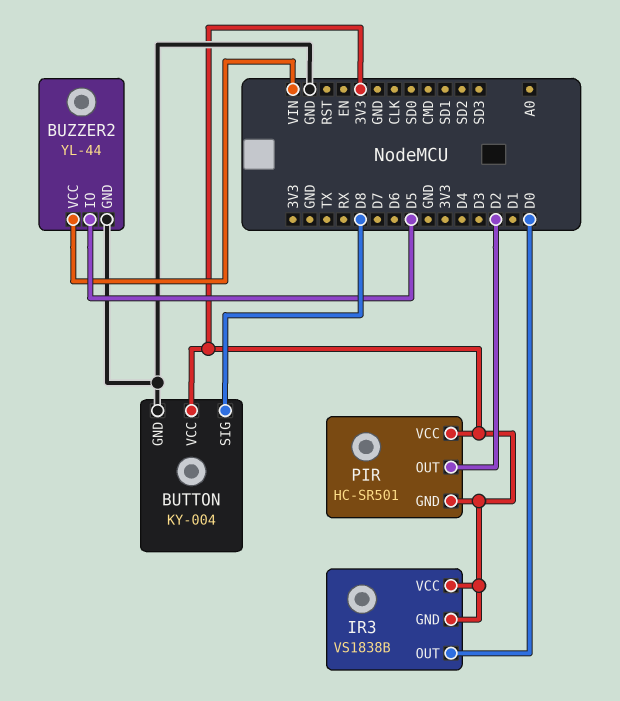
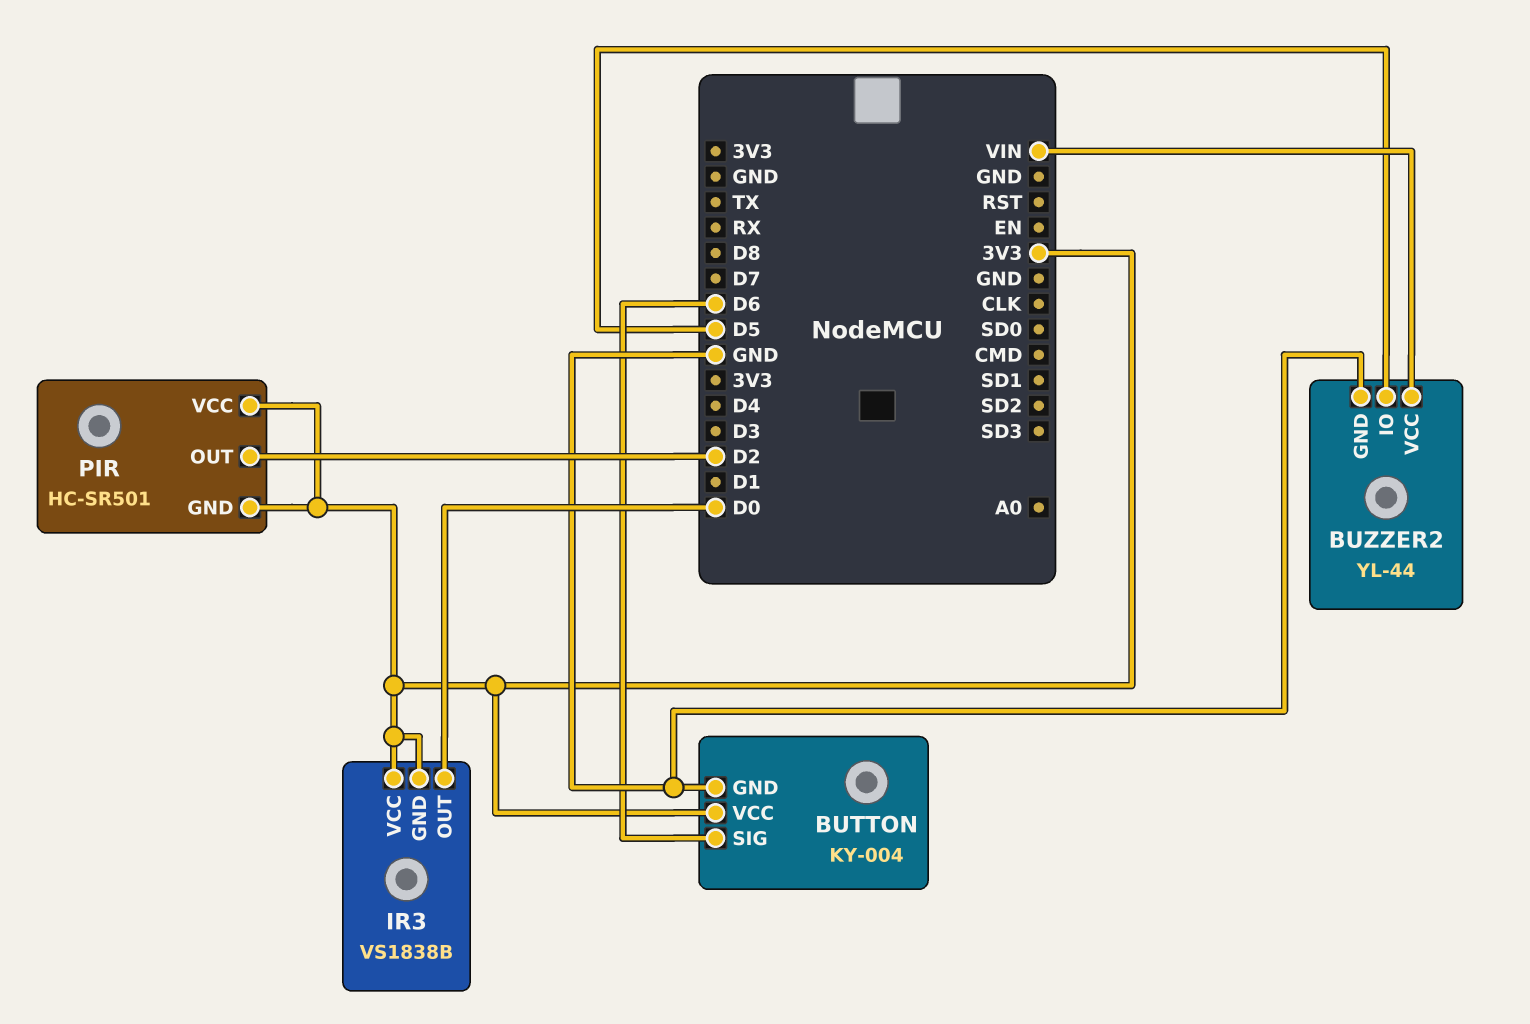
BUTTON pin SIG: D8 -> D6

